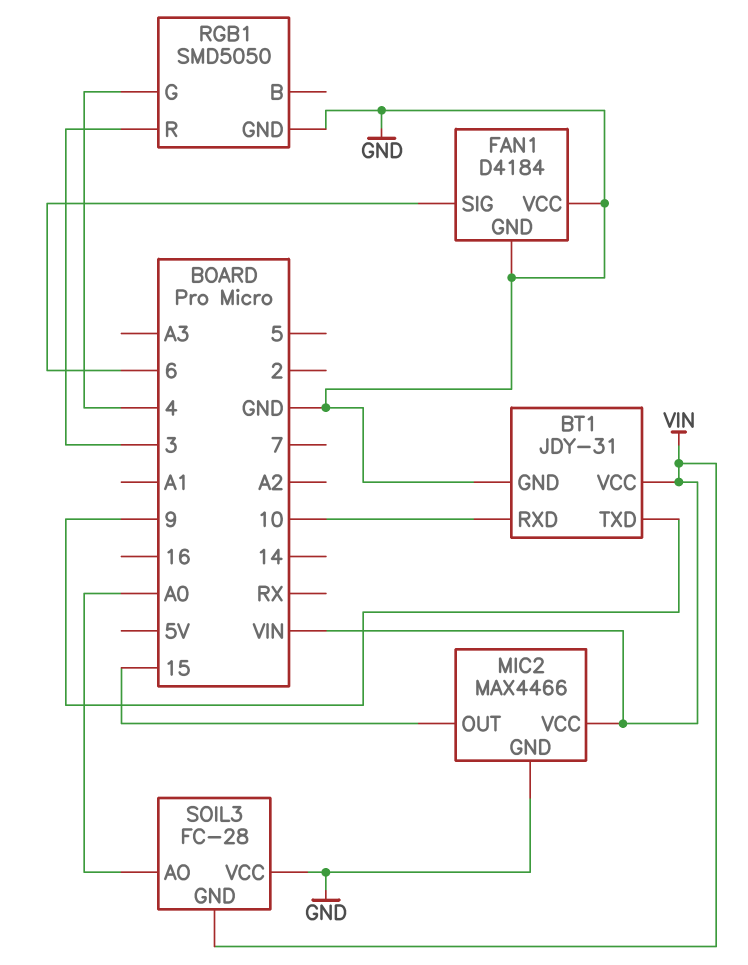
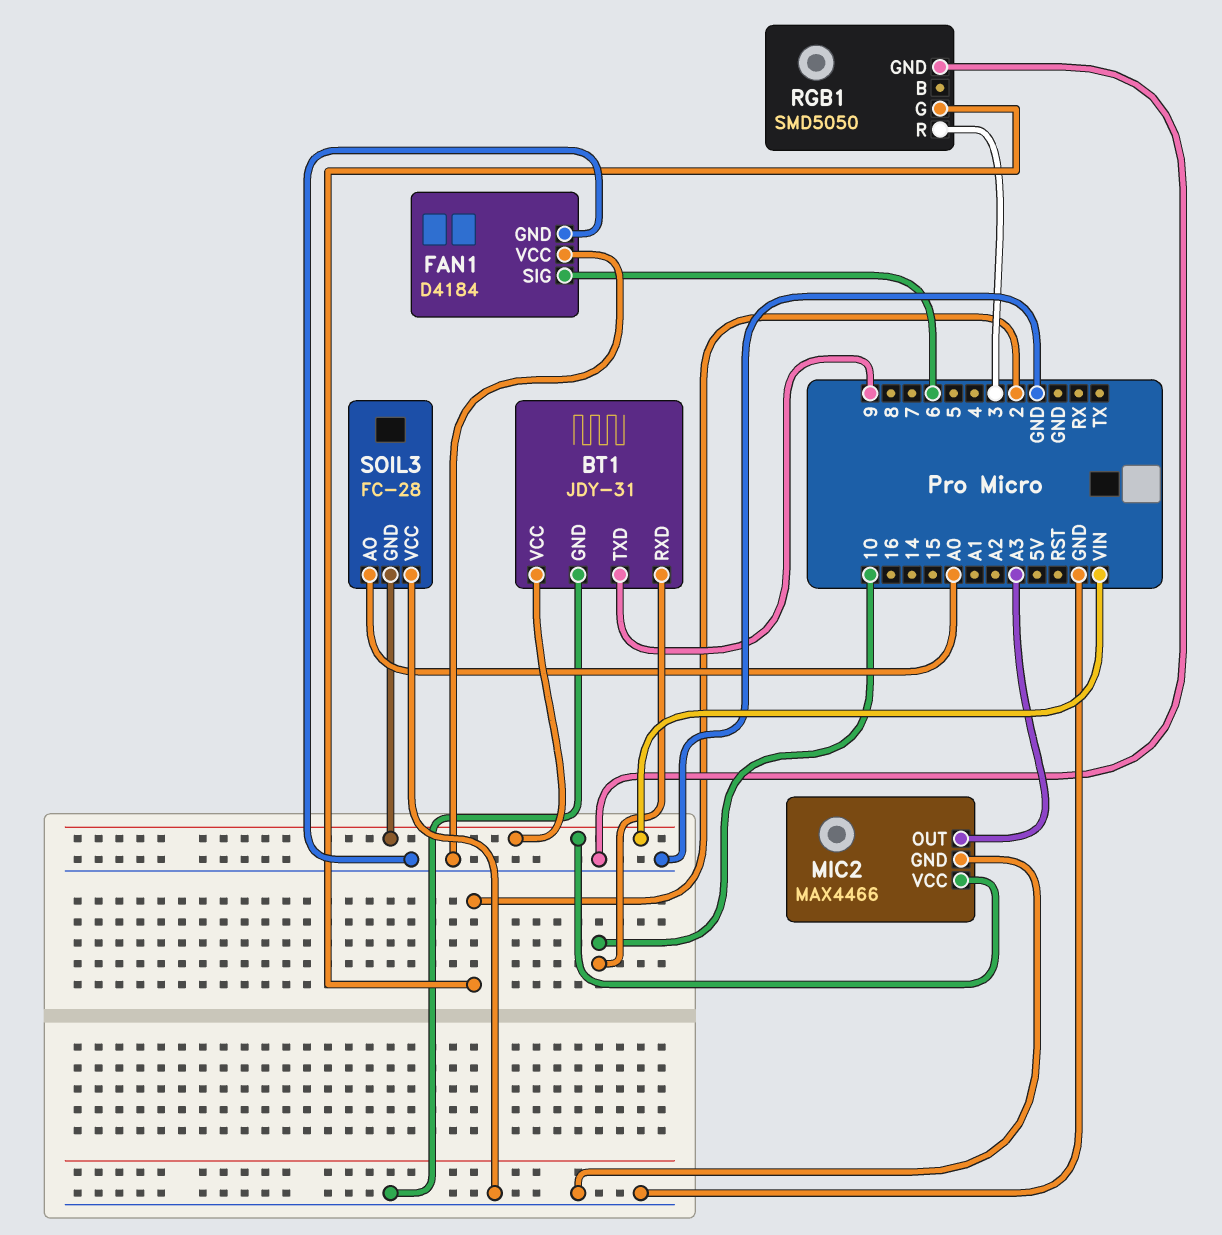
MIC2 pin OUT: 15 -> A3
RGB1 pin G: 4 -> 2

